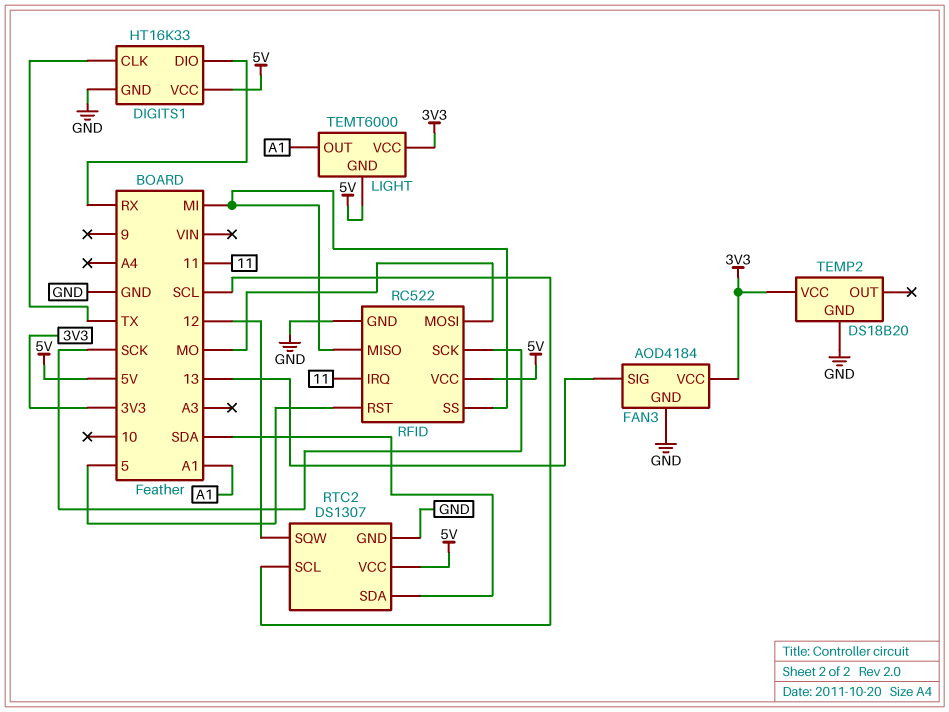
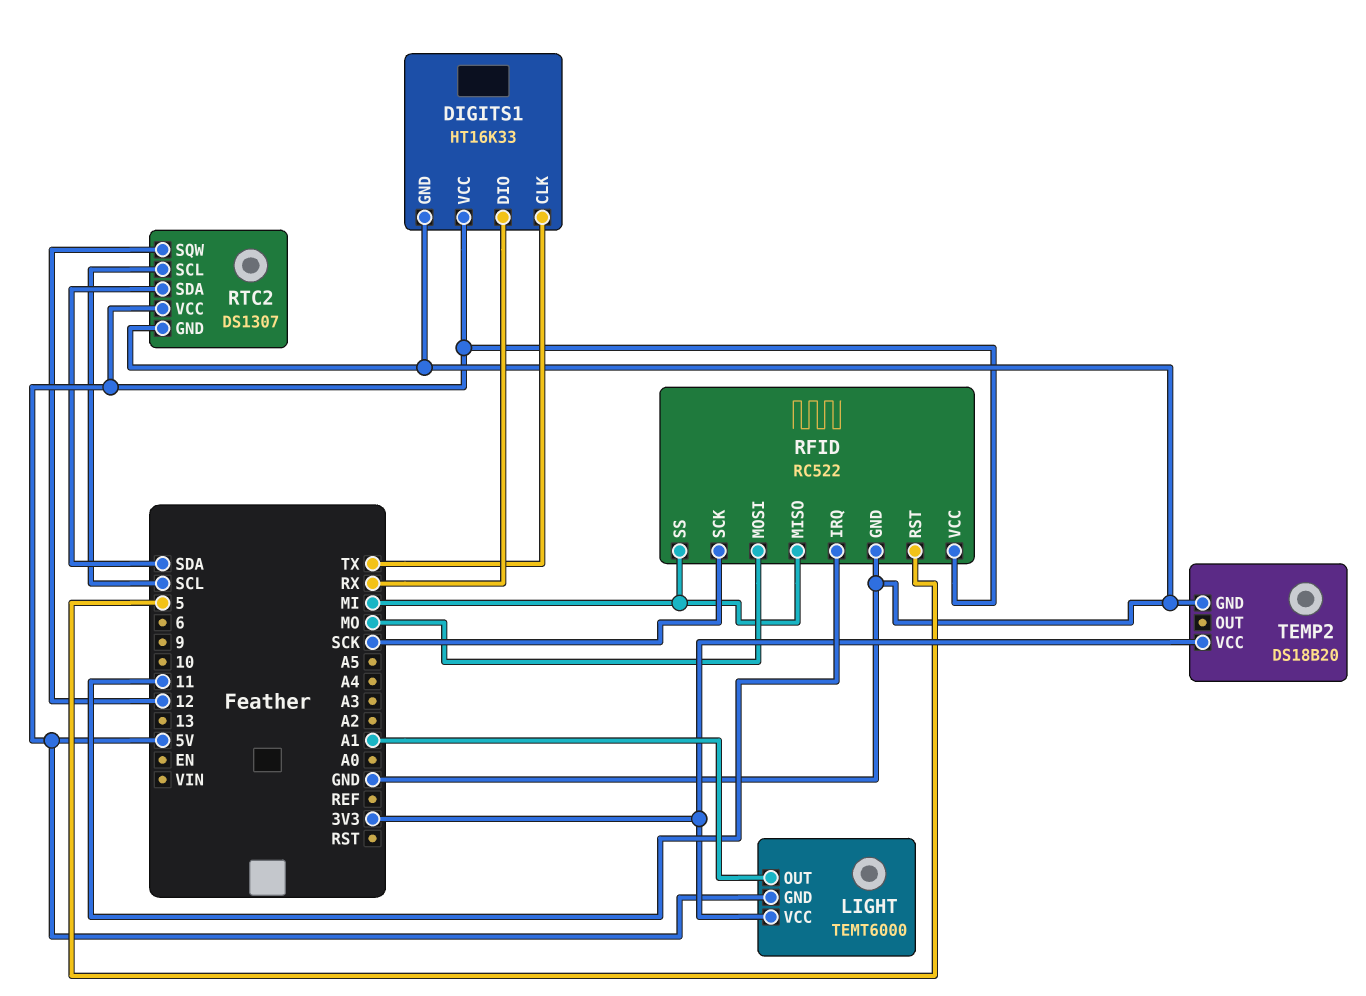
FAN3: AOD4184 -> none
FAN3 pin GND: GND -> none
FAN3 pin SIG: 13 -> none
FAN3 pin VCC: 3V3 -> none

